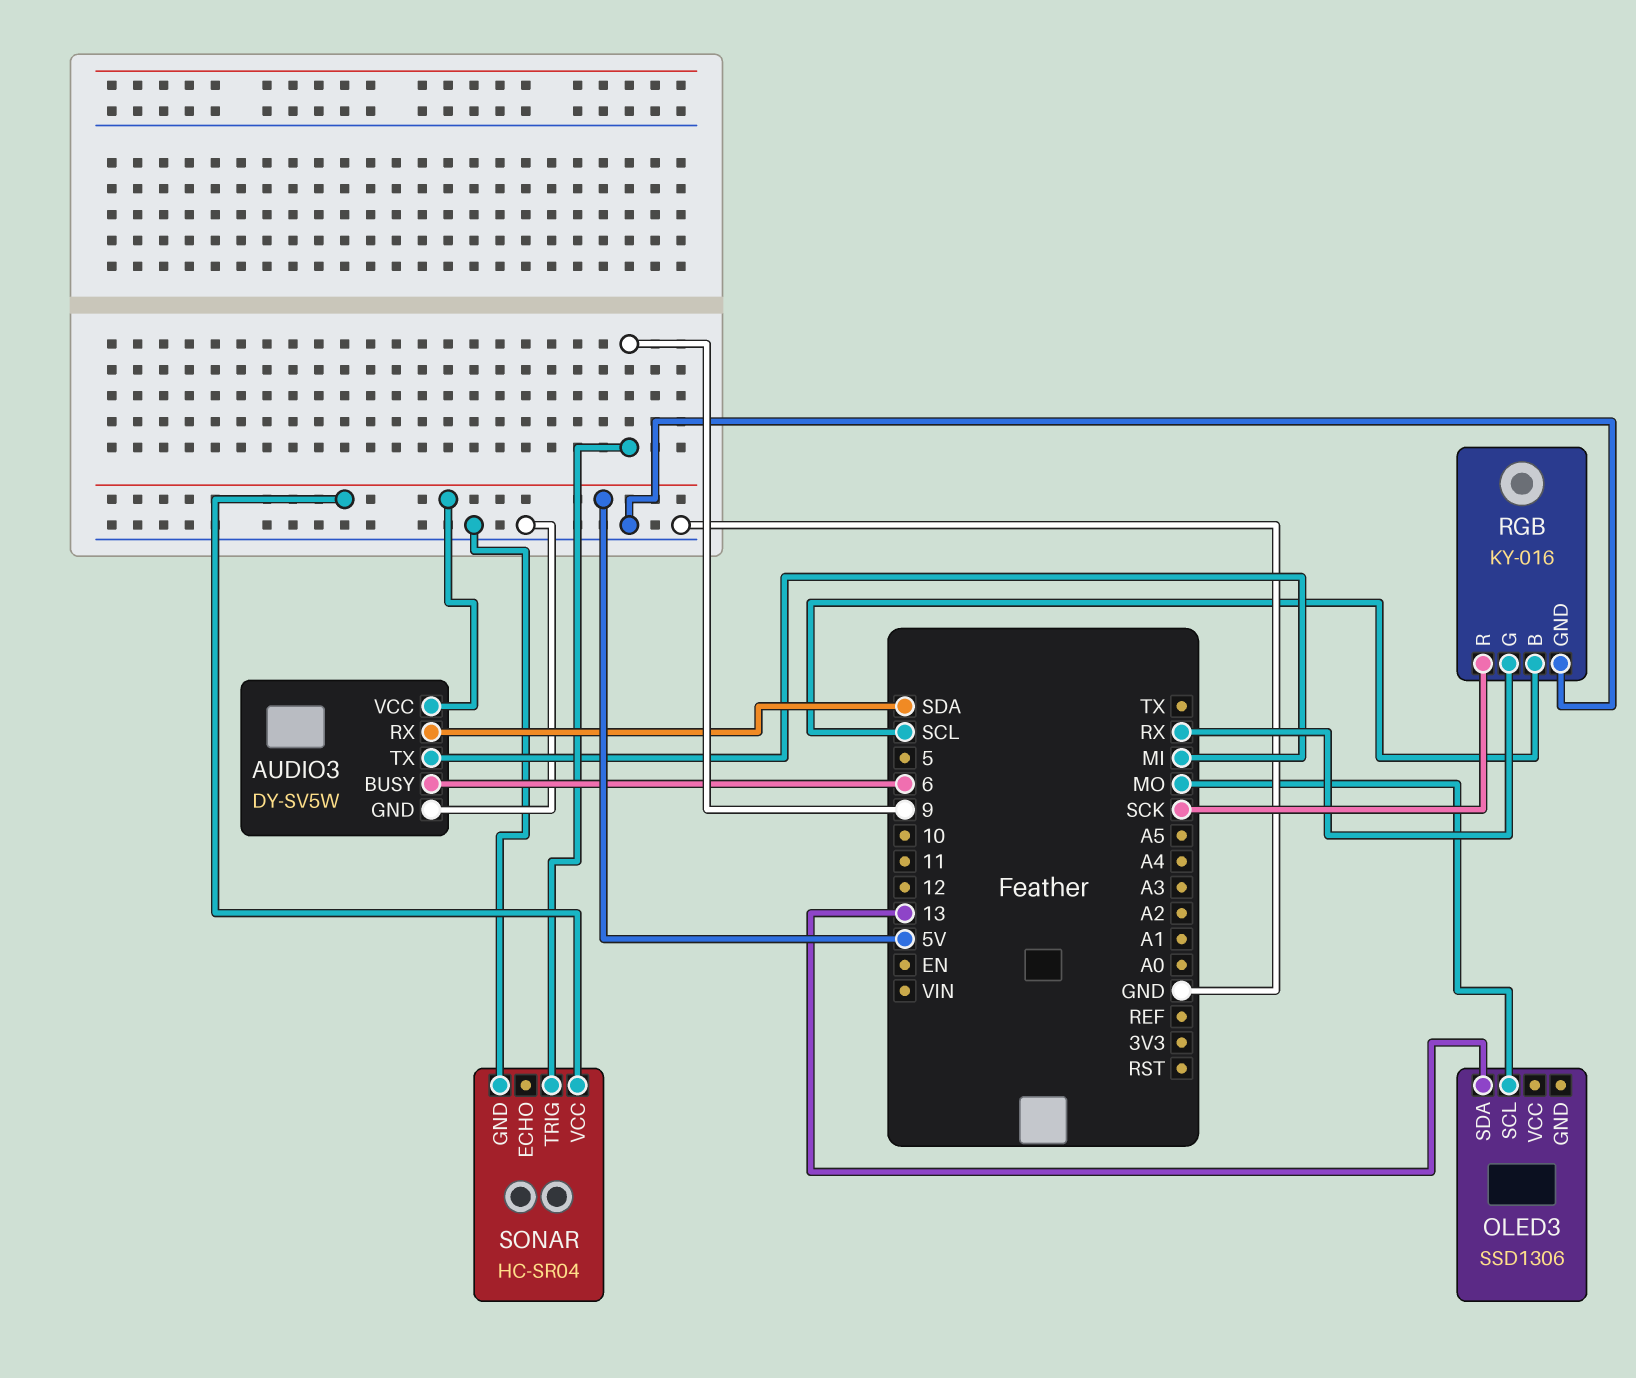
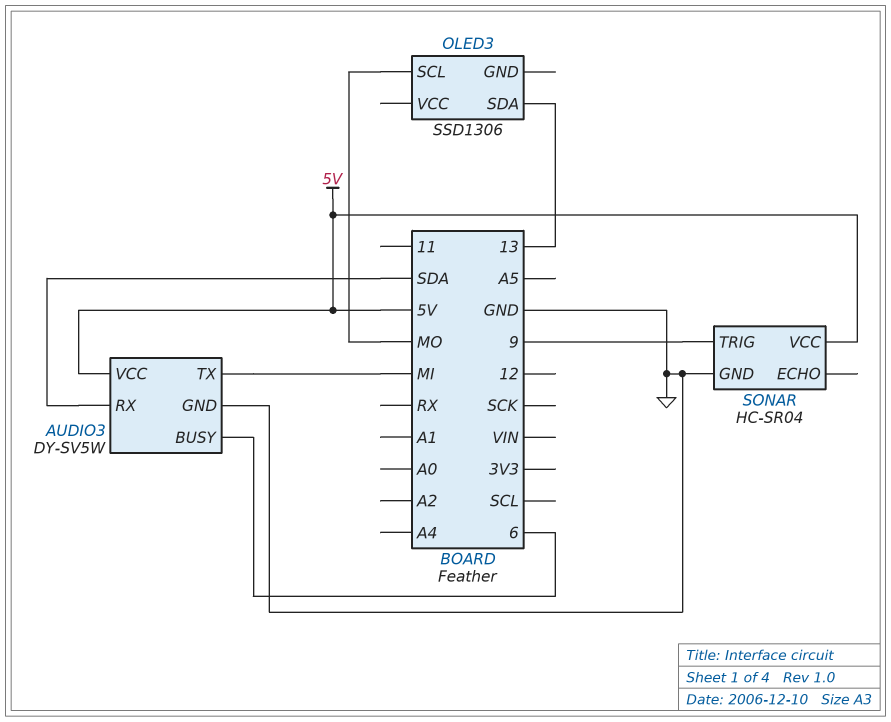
RGB: KY-016 -> none
RGB pin B: SCL -> none
RGB pin G: RX -> none
RGB pin GND: GND -> none
RGB pin R: SCK -> none

